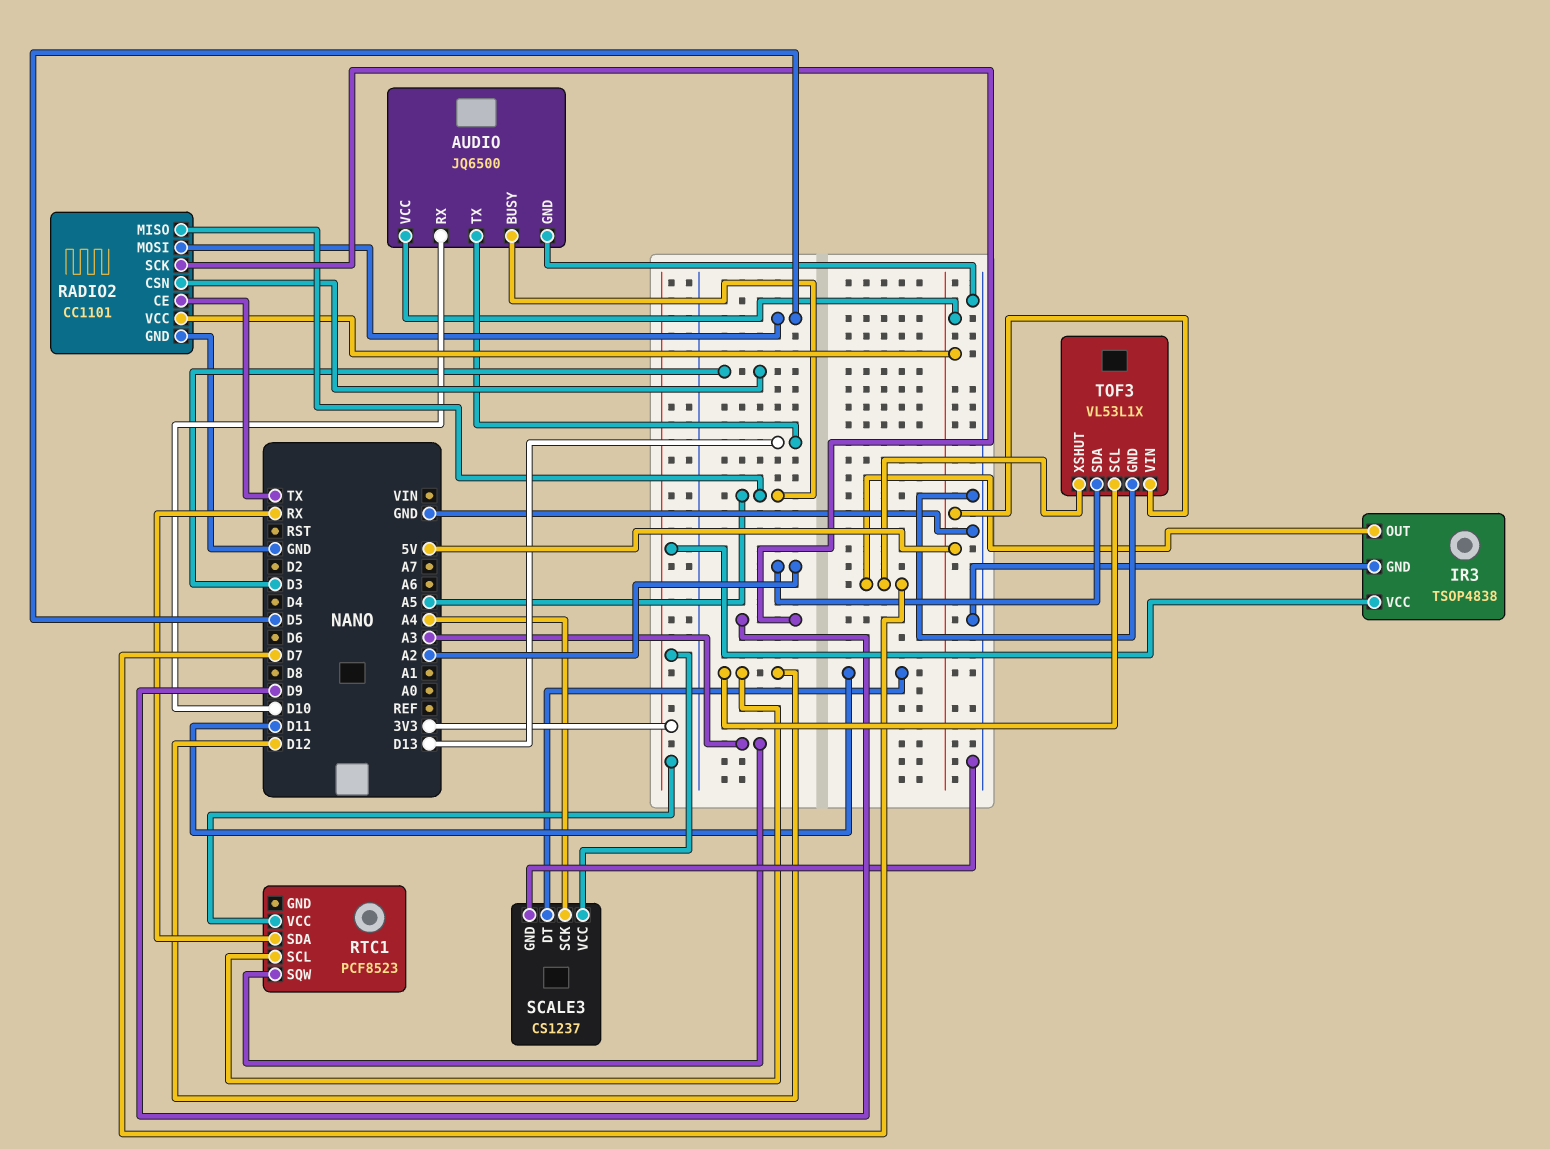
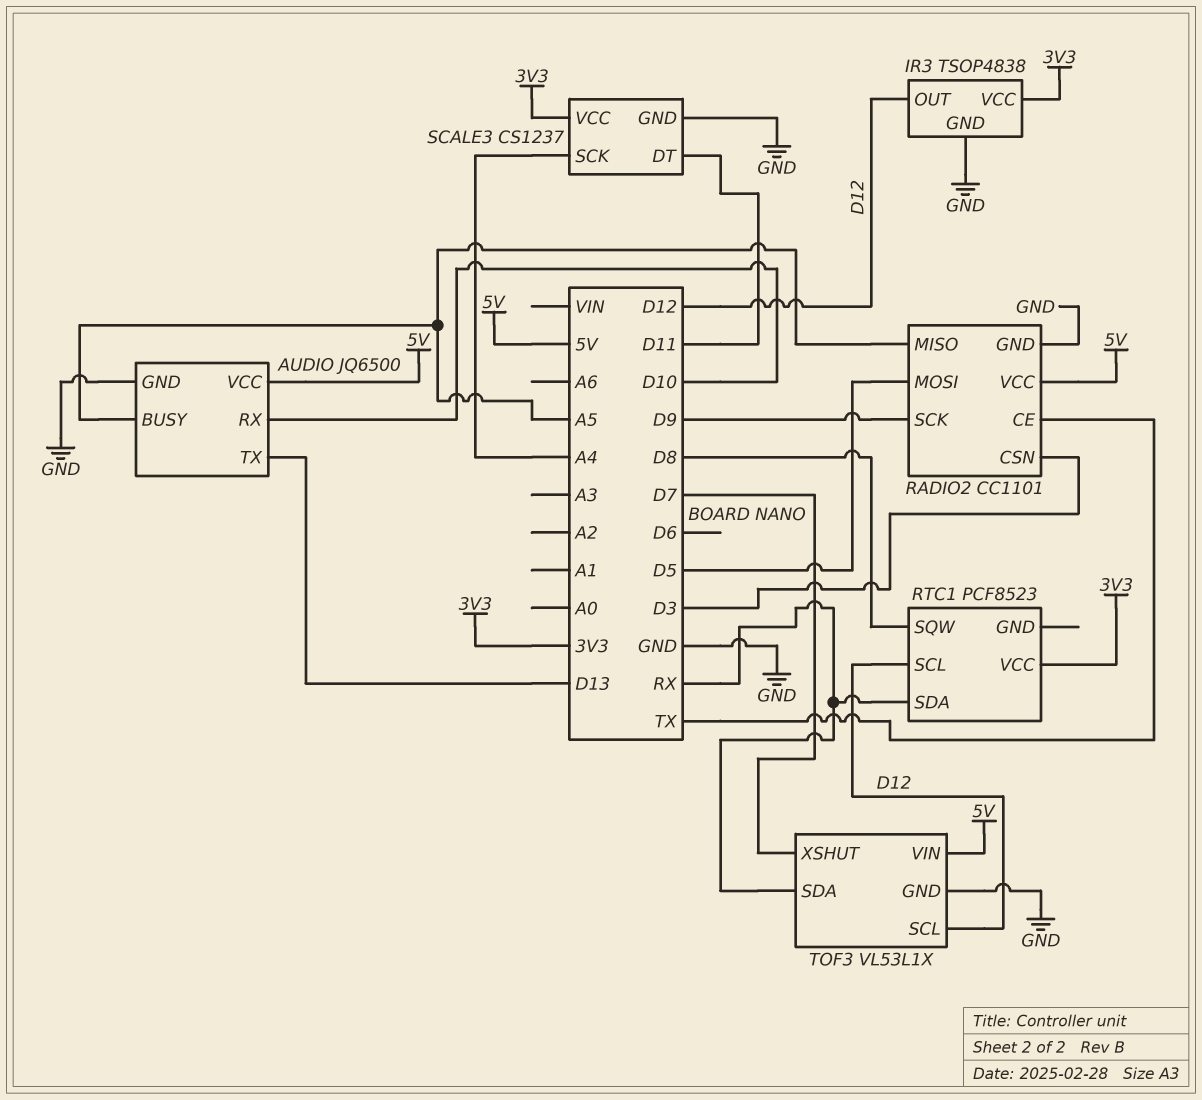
IR3 pin OUT: D7 -> D12
RTC1 pin SQW: A3 -> D8
TOF3 pin SDA: A2 -> RX

